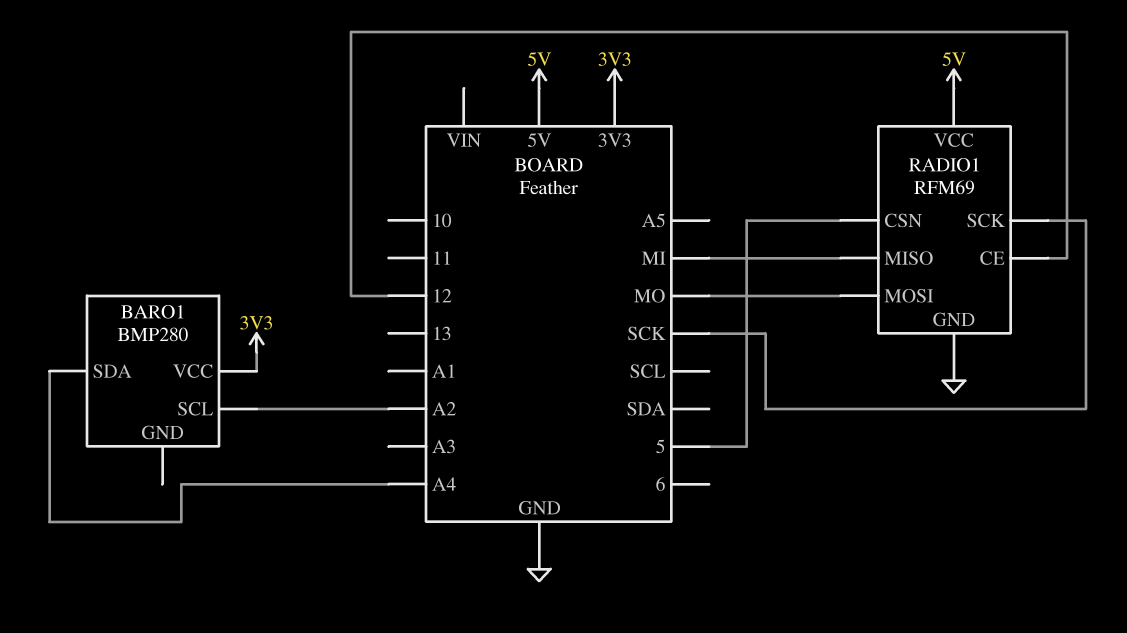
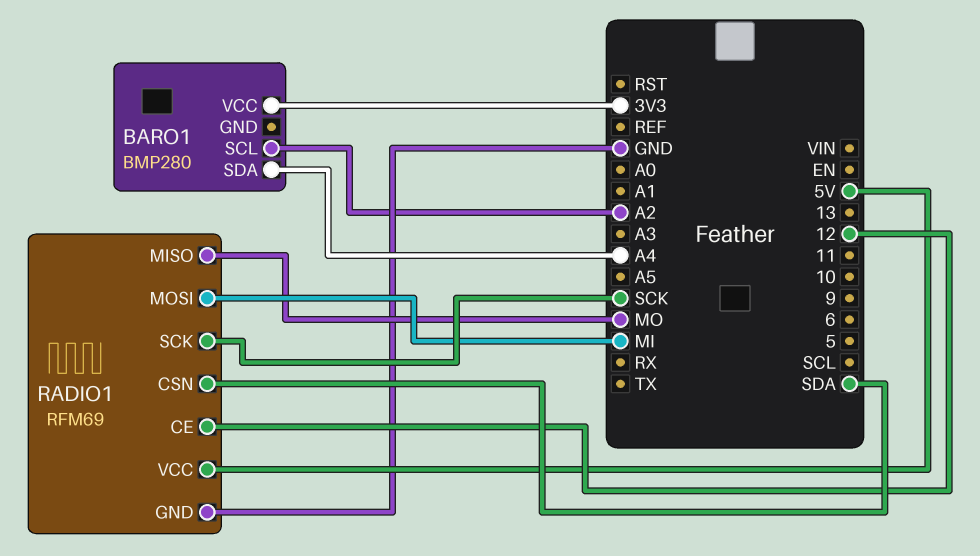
RADIO1 pin CSN: 5 -> SDA
RADIO1 pin MISO: MI -> MO
RADIO1 pin MOSI: MO -> MI

